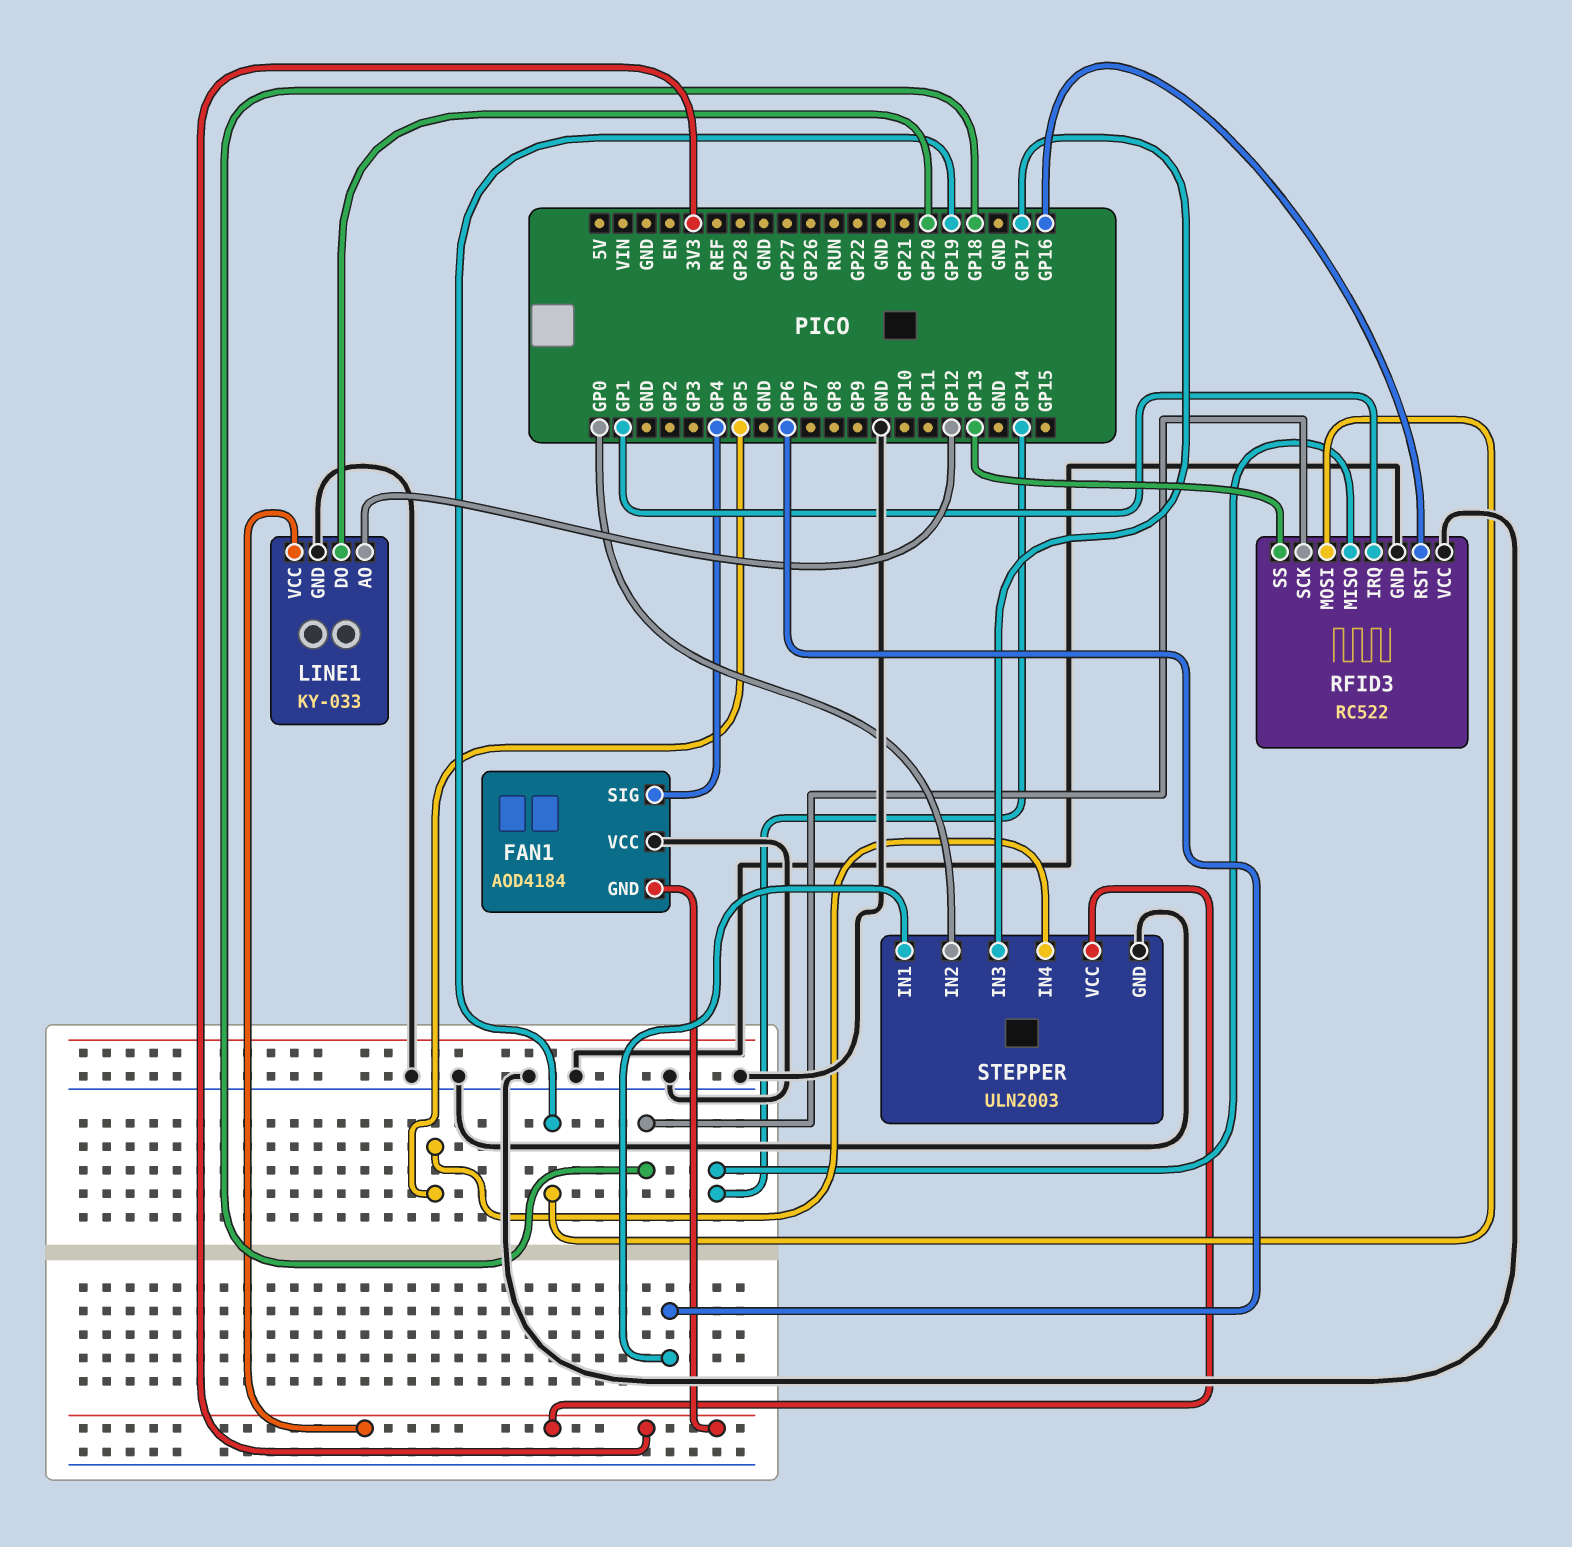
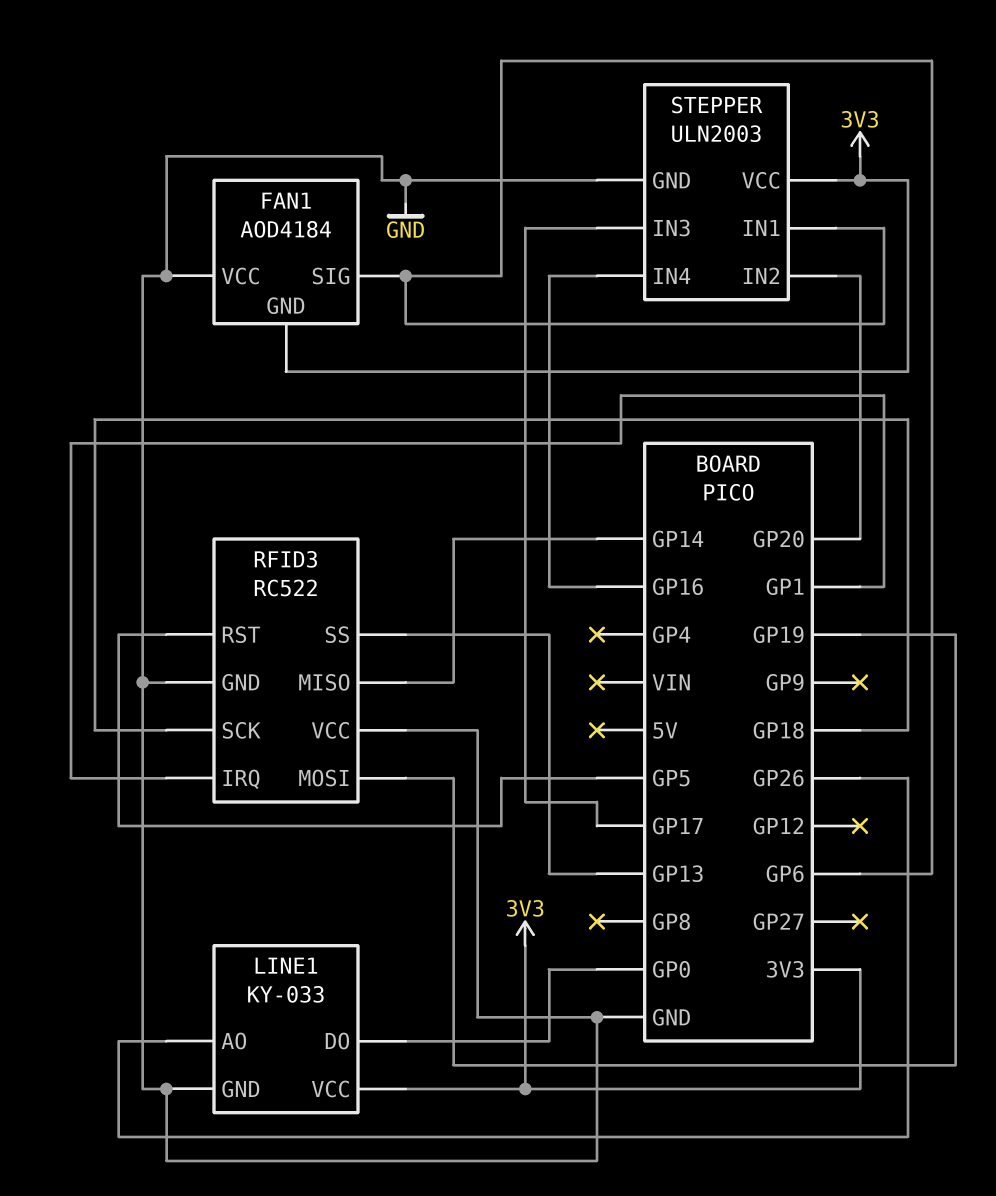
FAN1 pin SIG: GP4 -> GP6
LINE1 pin AO: GP12 -> GP26
LINE1 pin DO: GP20 -> GP0
RFID3 pin RST: GP16 -> GP5
STEPPER pin IN2: GP0 -> GP20
STEPPER pin IN4: GP5 -> GP16

